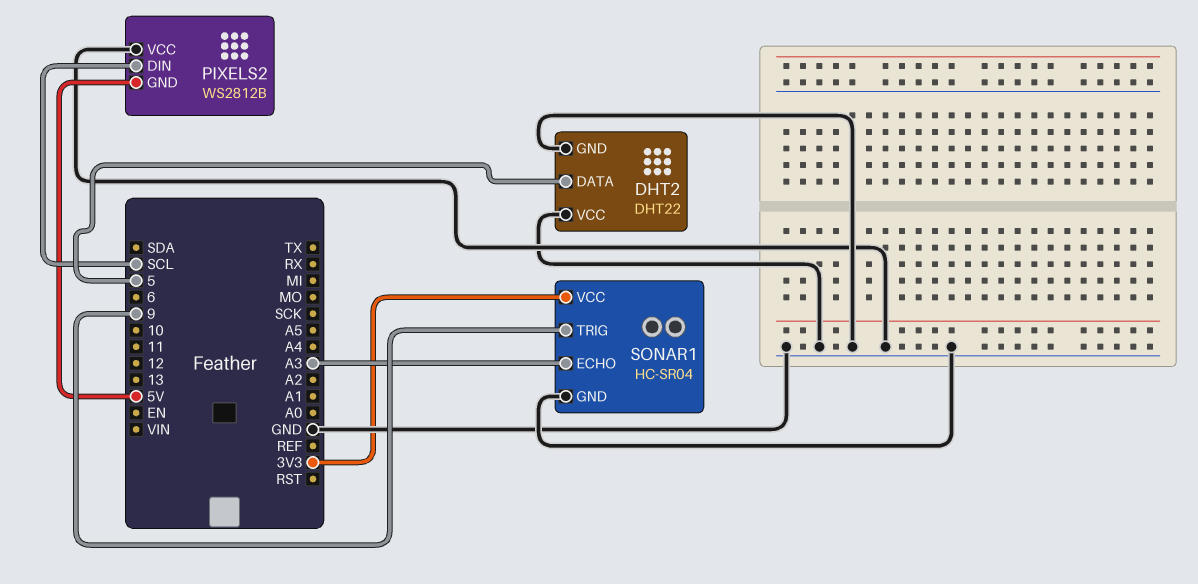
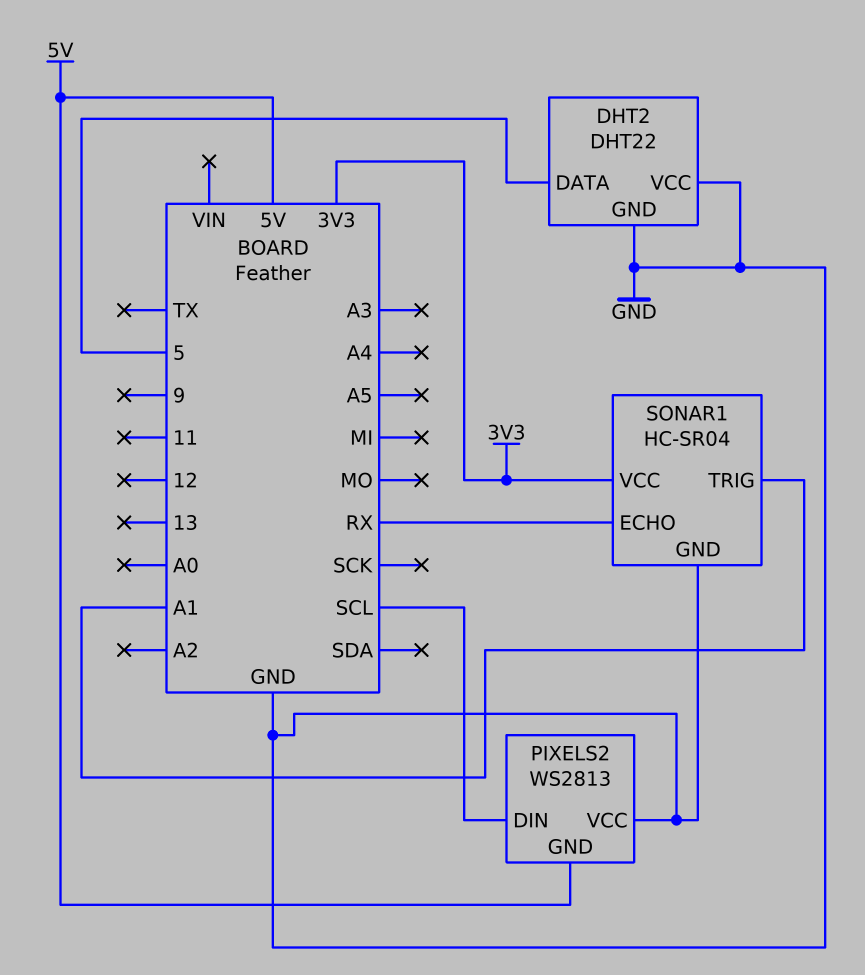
PIXELS2: WS2812B -> WS2813
SONAR1 pin ECHO: A3 -> RX
SONAR1 pin TRIG: 9 -> A1

